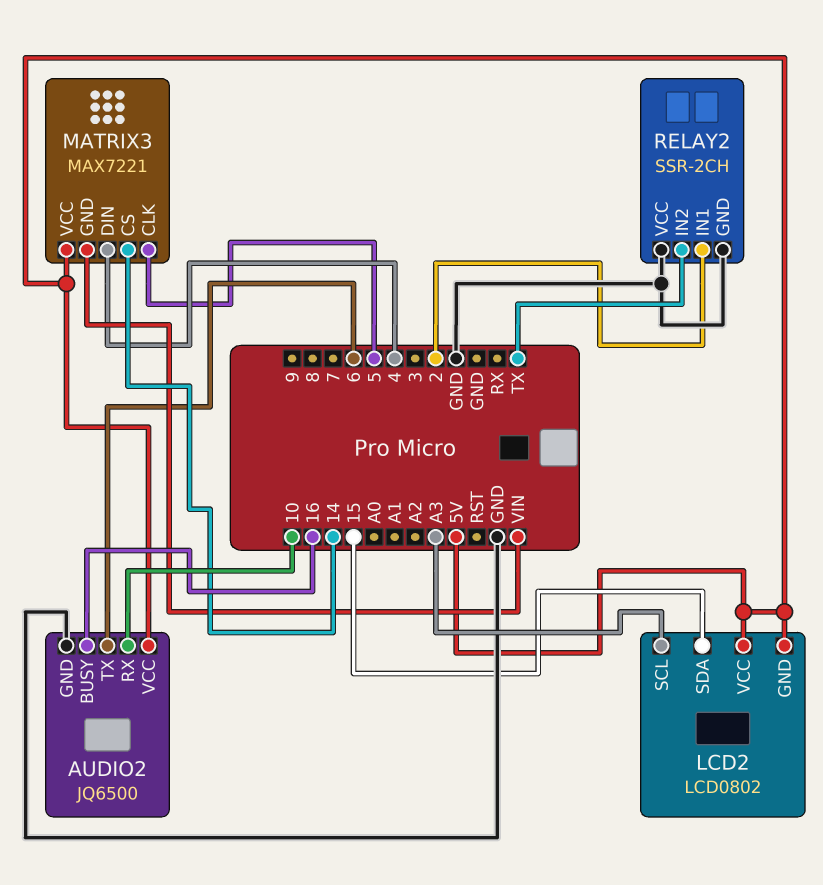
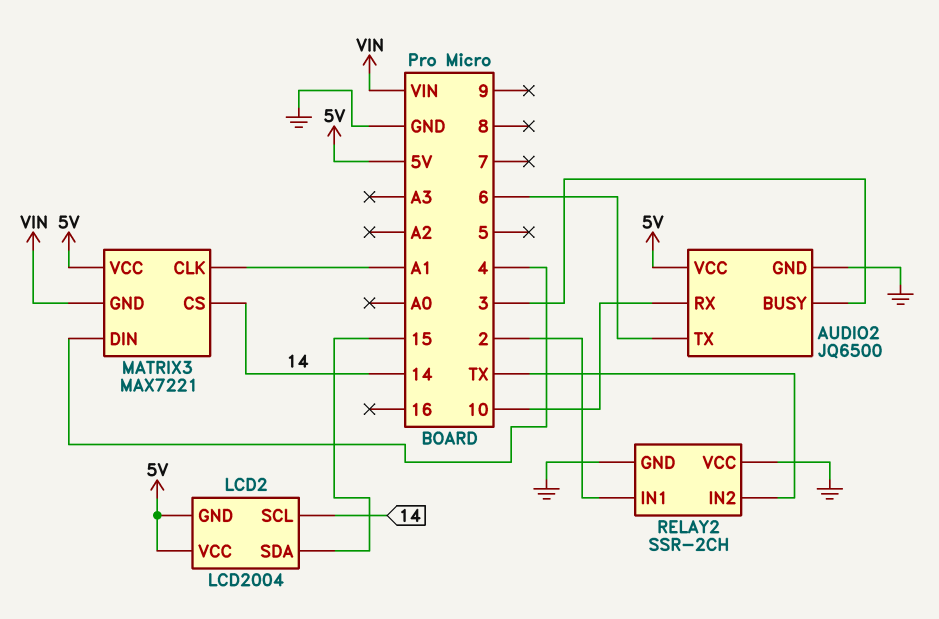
AUDIO2 pin BUSY: 16 -> 3
LCD2: LCD0802 -> LCD2004
LCD2 pin SCL: A3 -> 14
MATRIX3 pin CLK: 5 -> A1

